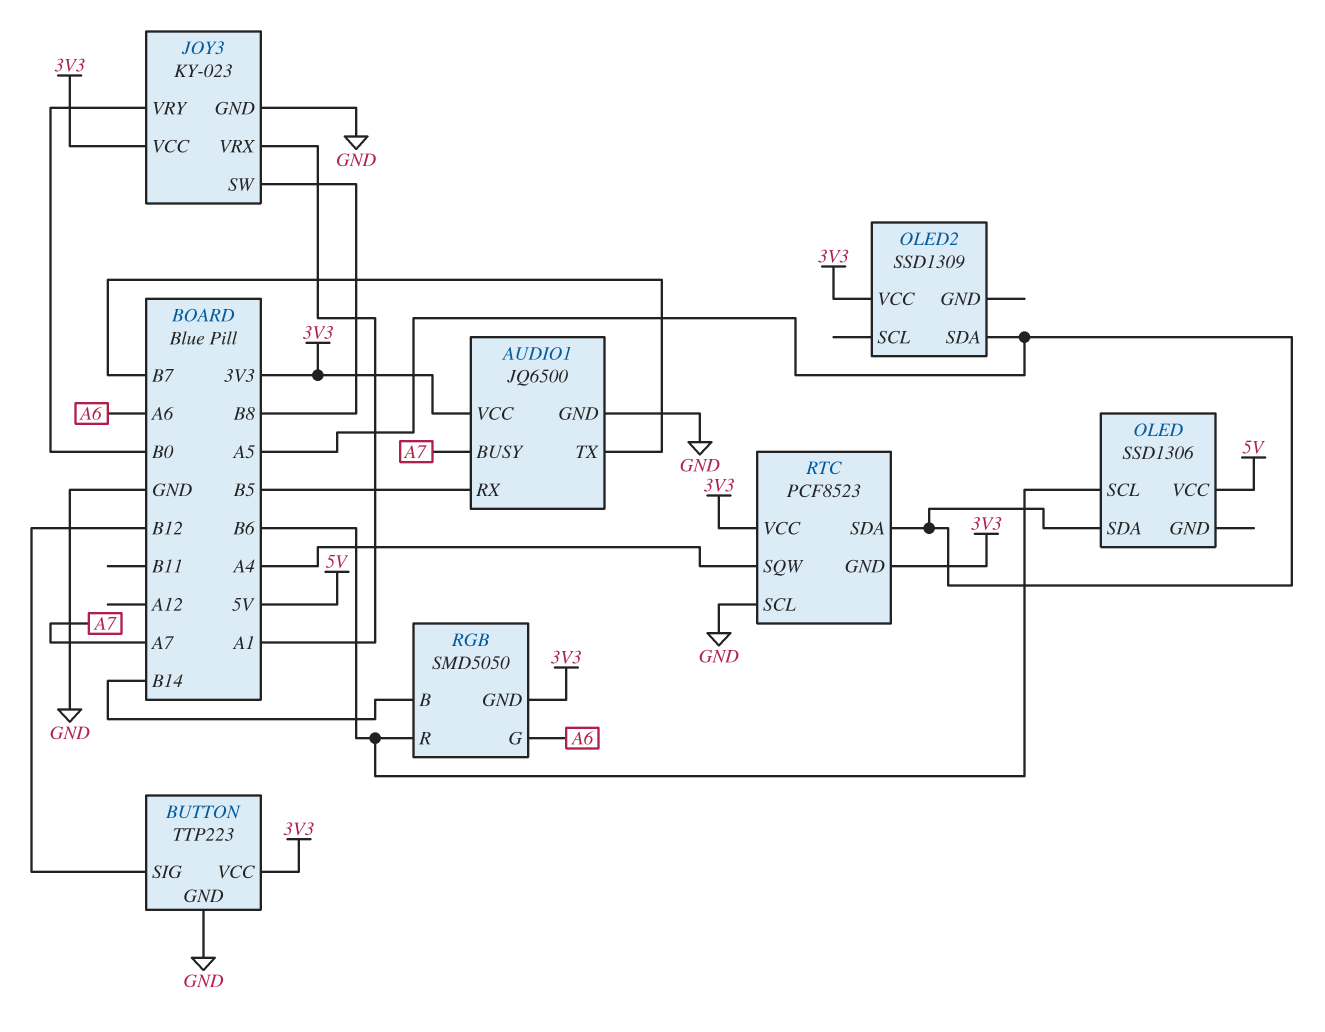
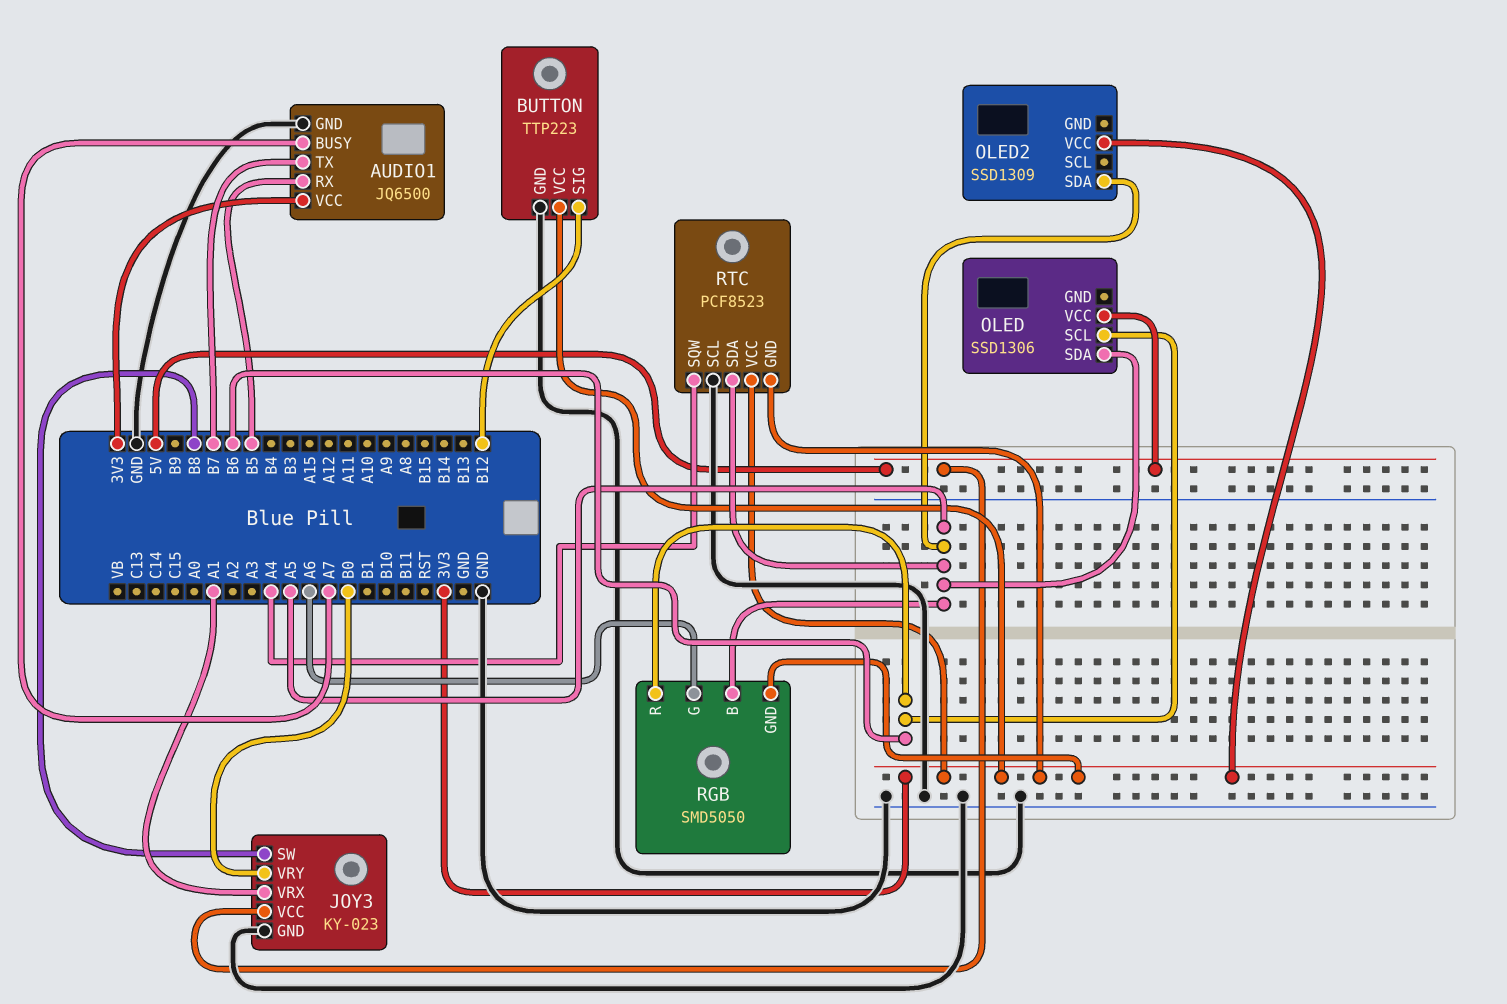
JOY3 pin VCC: 3V3 -> 5V
RGB pin B: B14 -> A5

